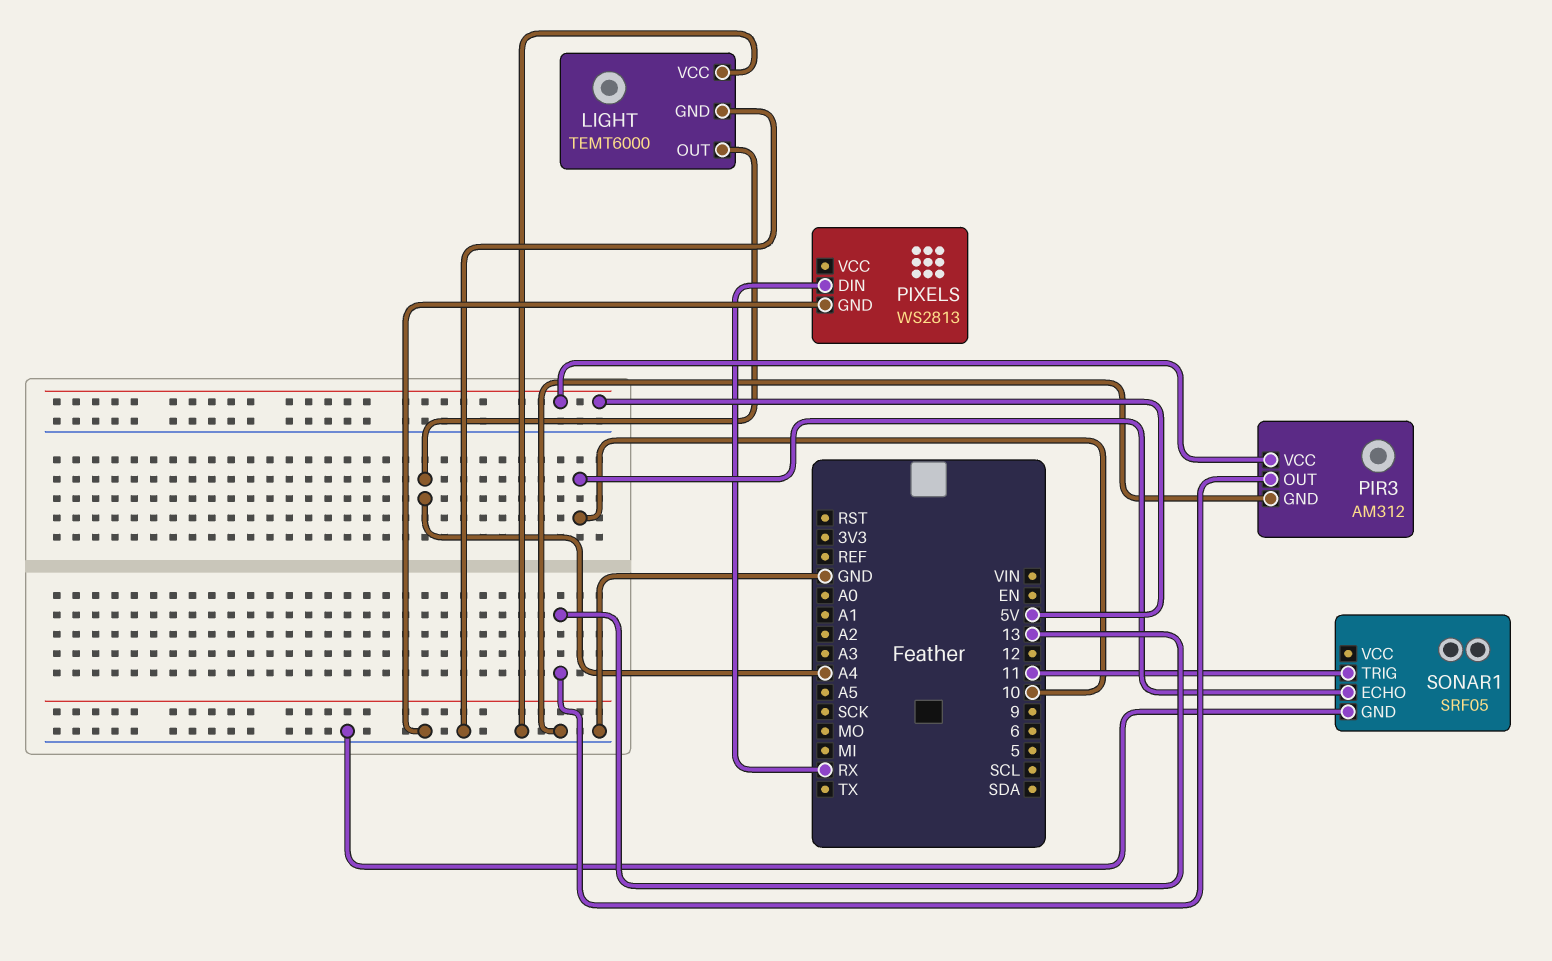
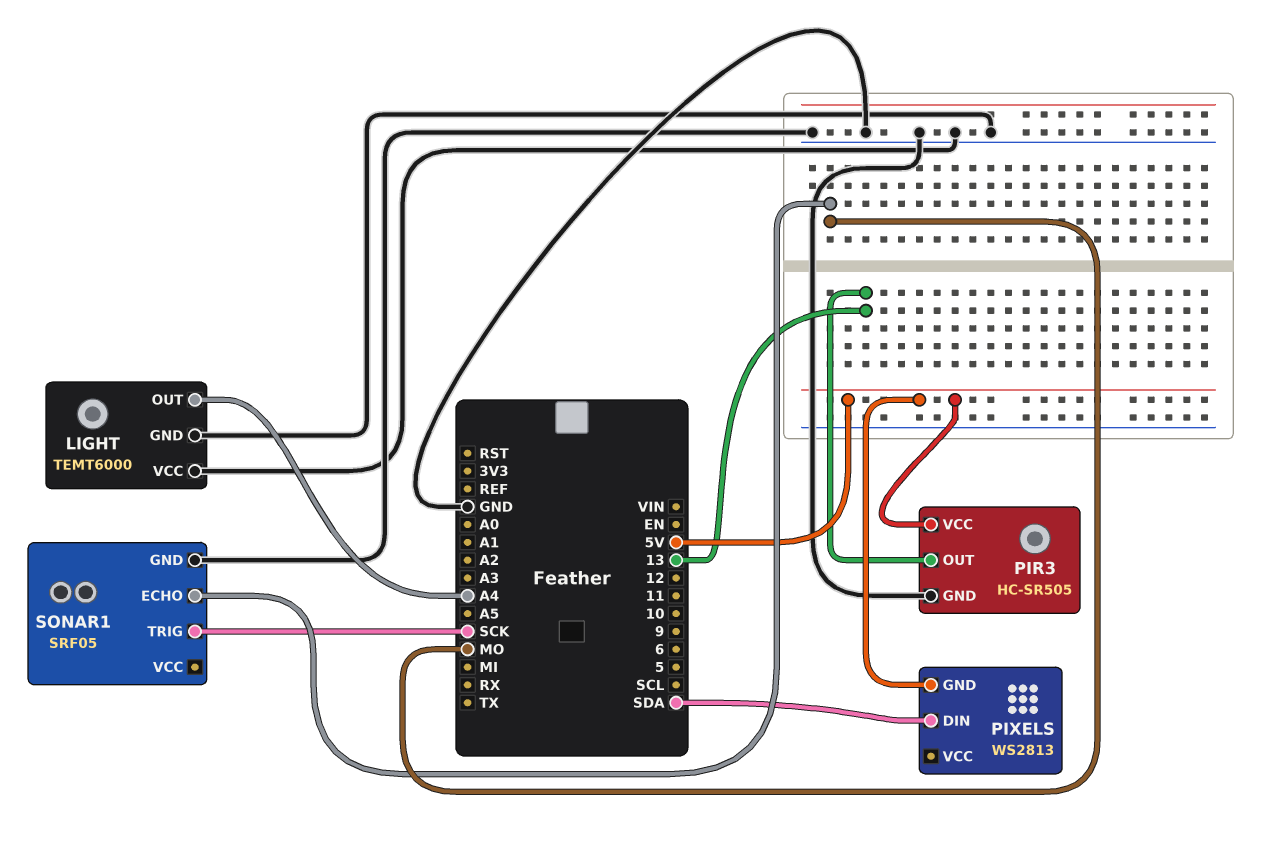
PIR3: AM312 -> HC-SR505
PIXELS pin DIN: RX -> SDA
PIXELS pin GND: GND -> 5V
SONAR1 pin ECHO: 10 -> MO
SONAR1 pin TRIG: 11 -> SCK

